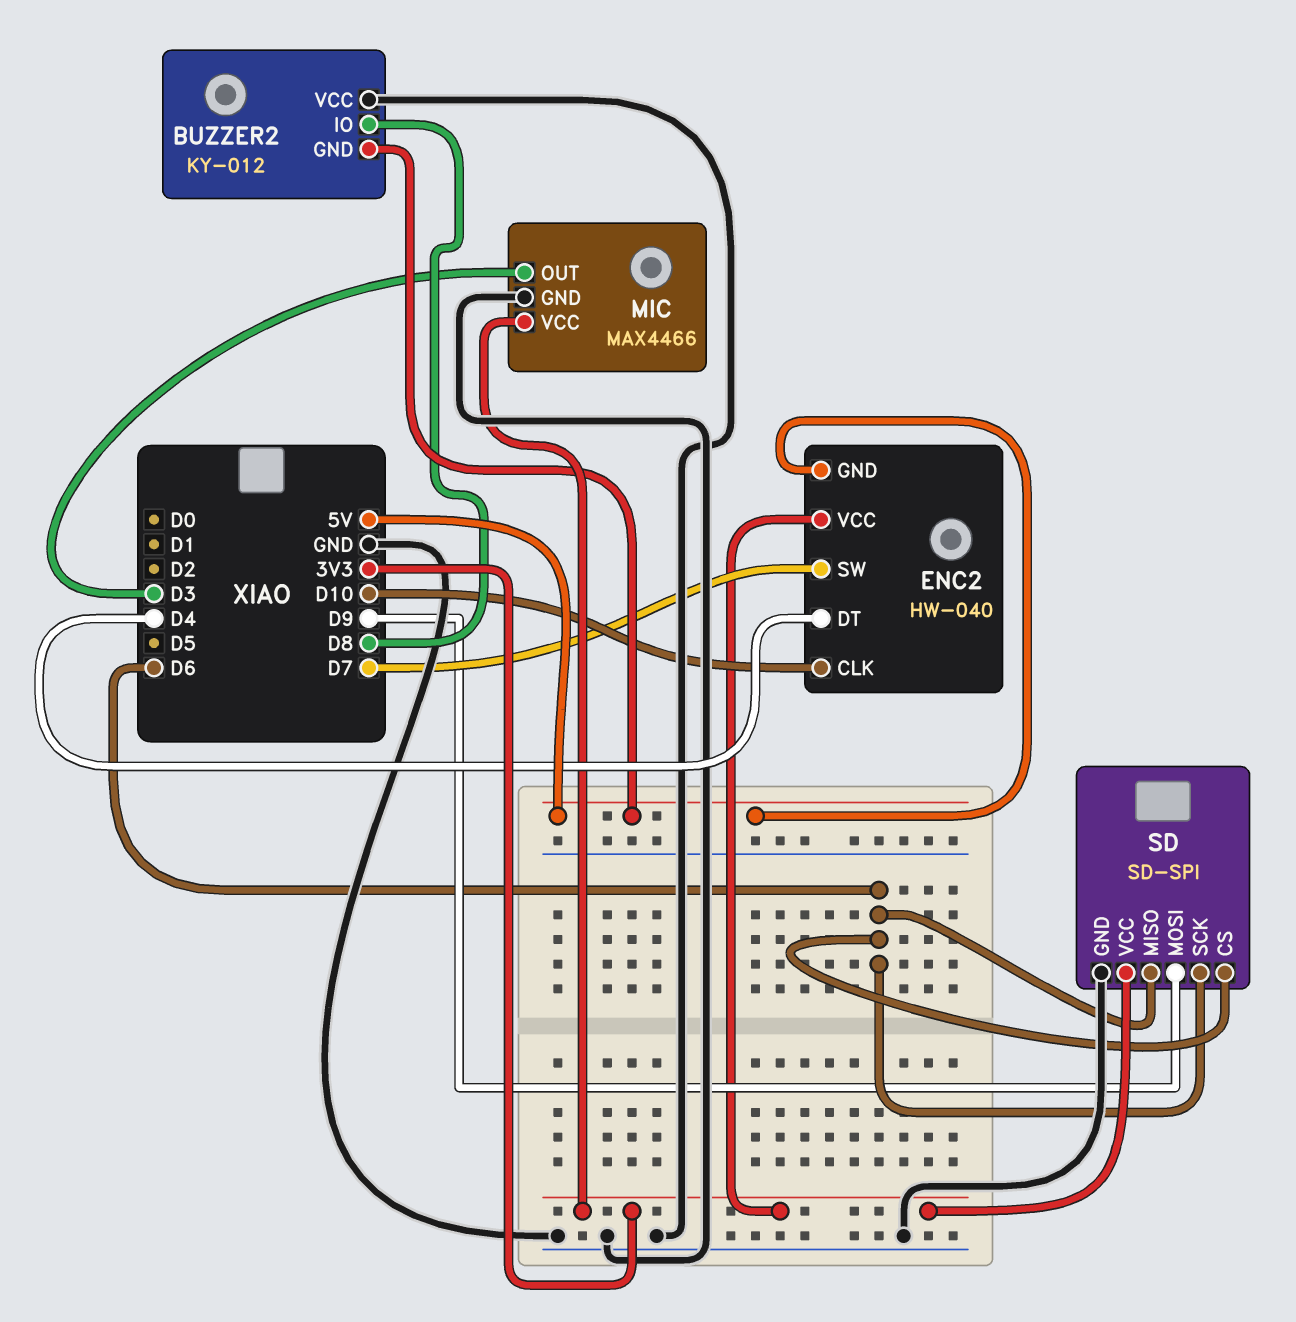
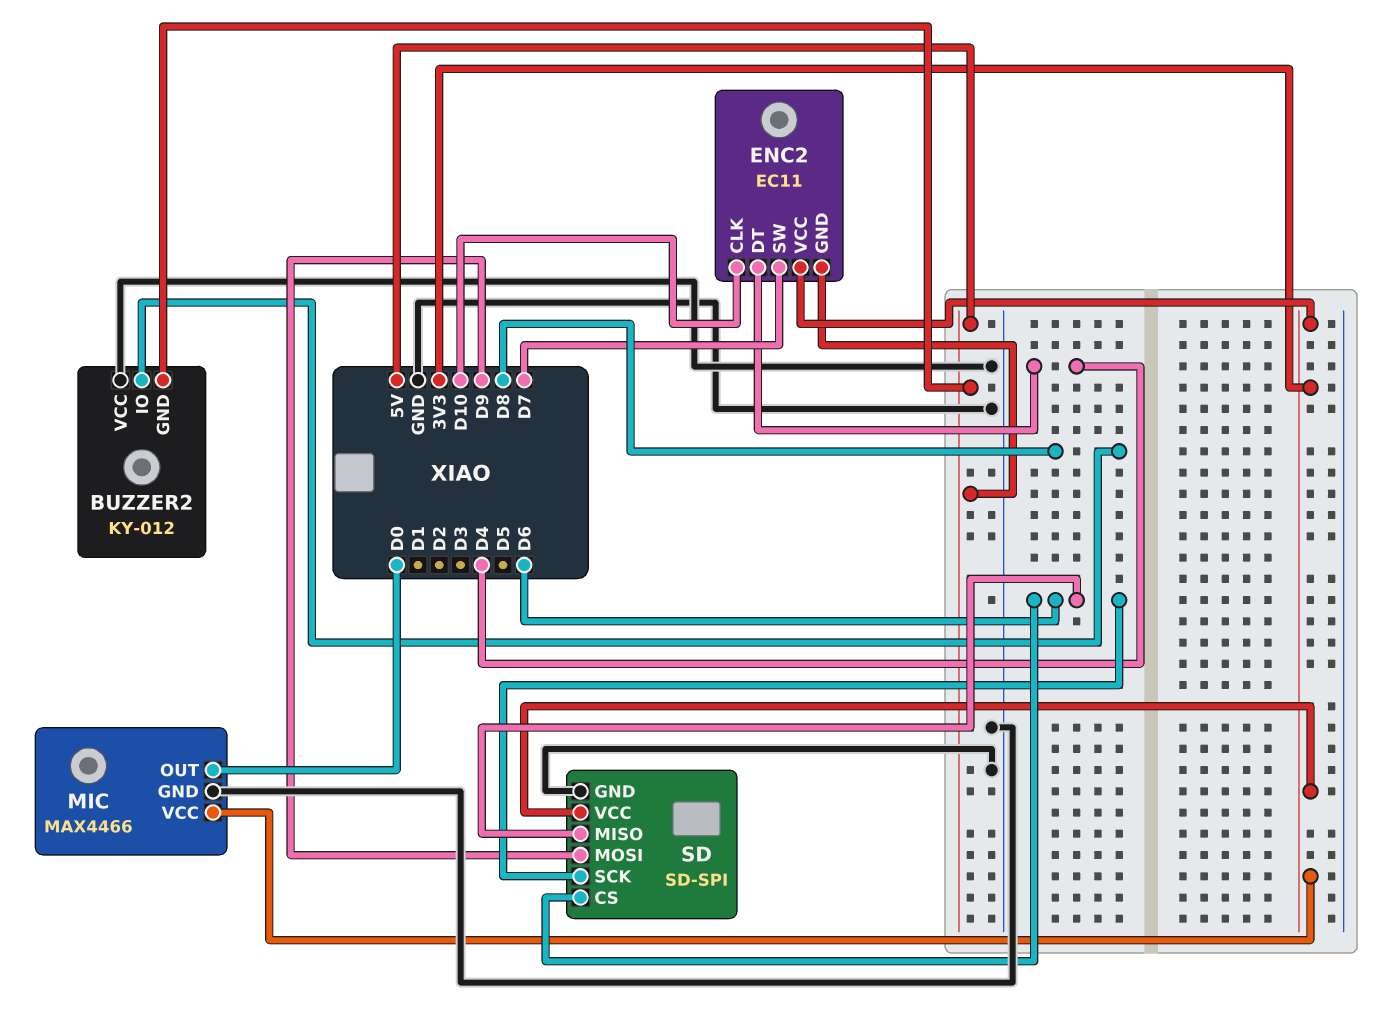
ENC2: HW-040 -> EC11
MIC pin OUT: D3 -> D0

